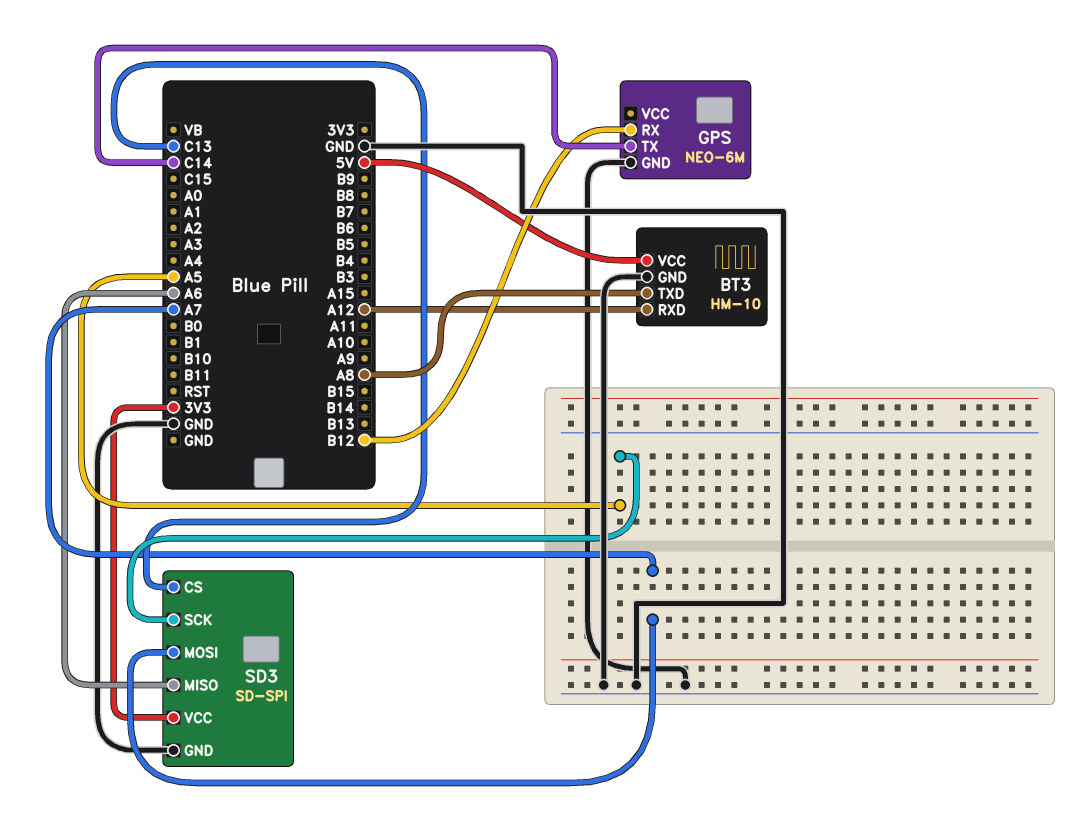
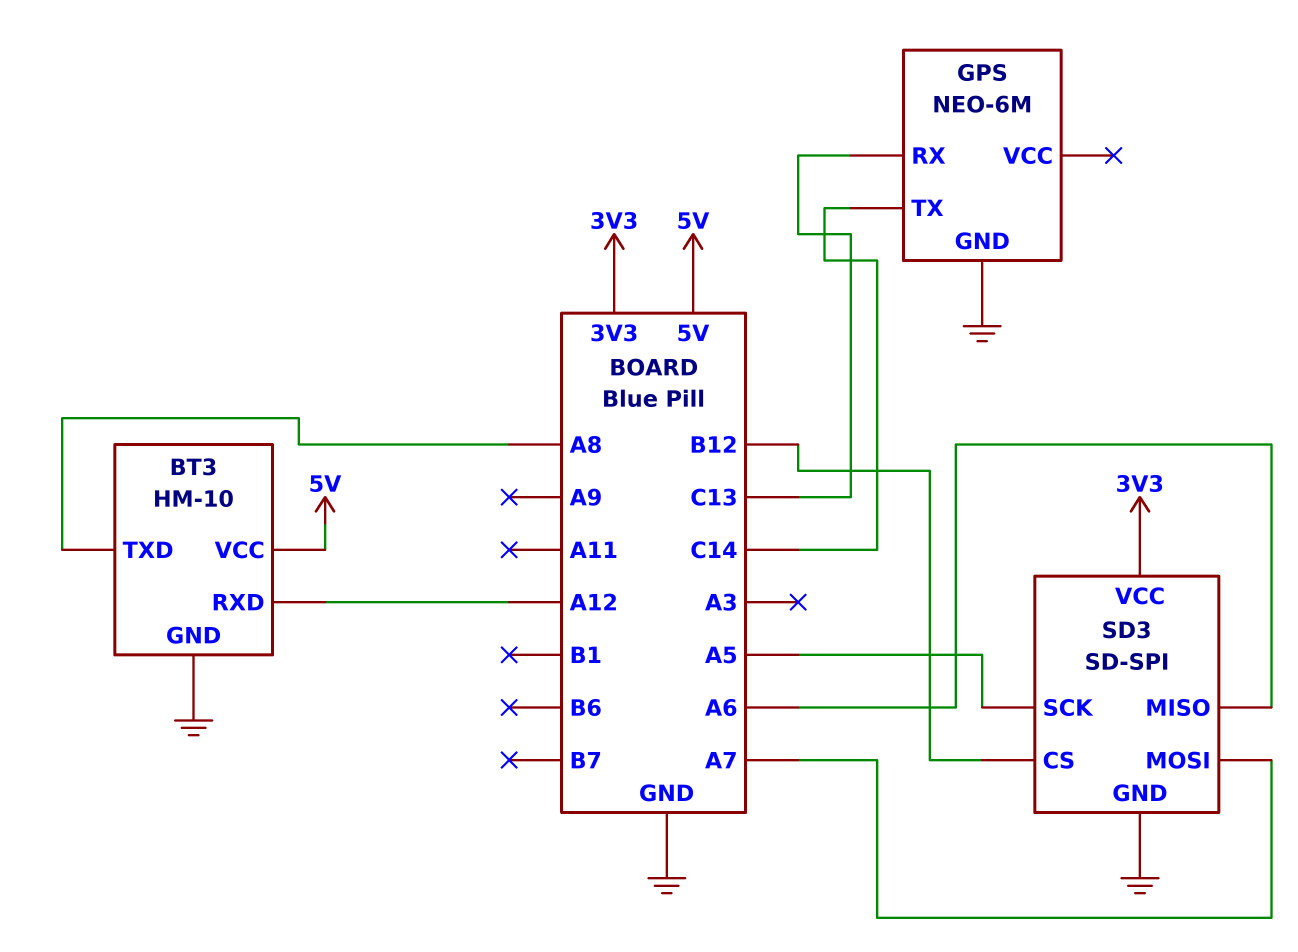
GPS pin RX: B12 -> C13
SD3 pin CS: C13 -> B12

